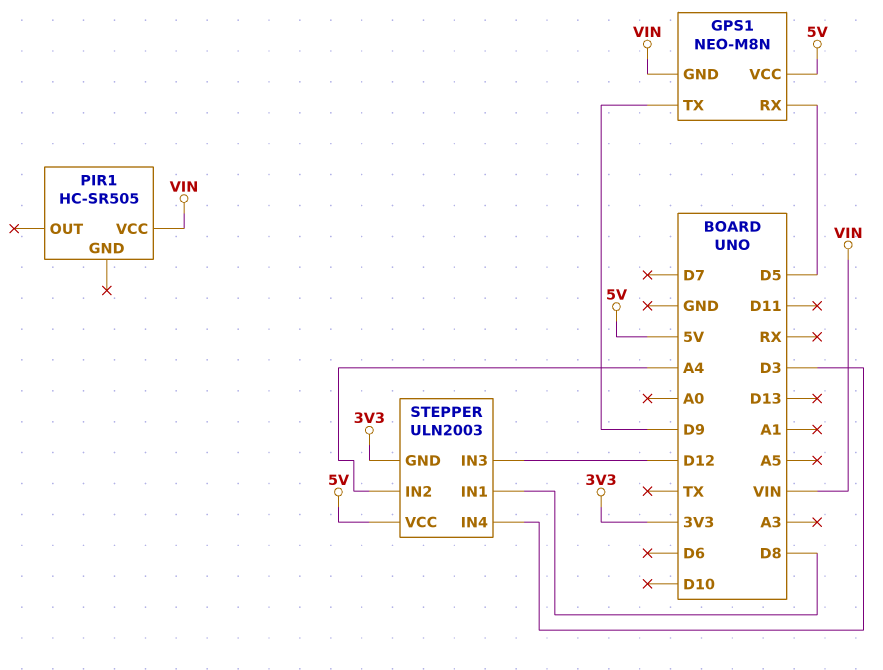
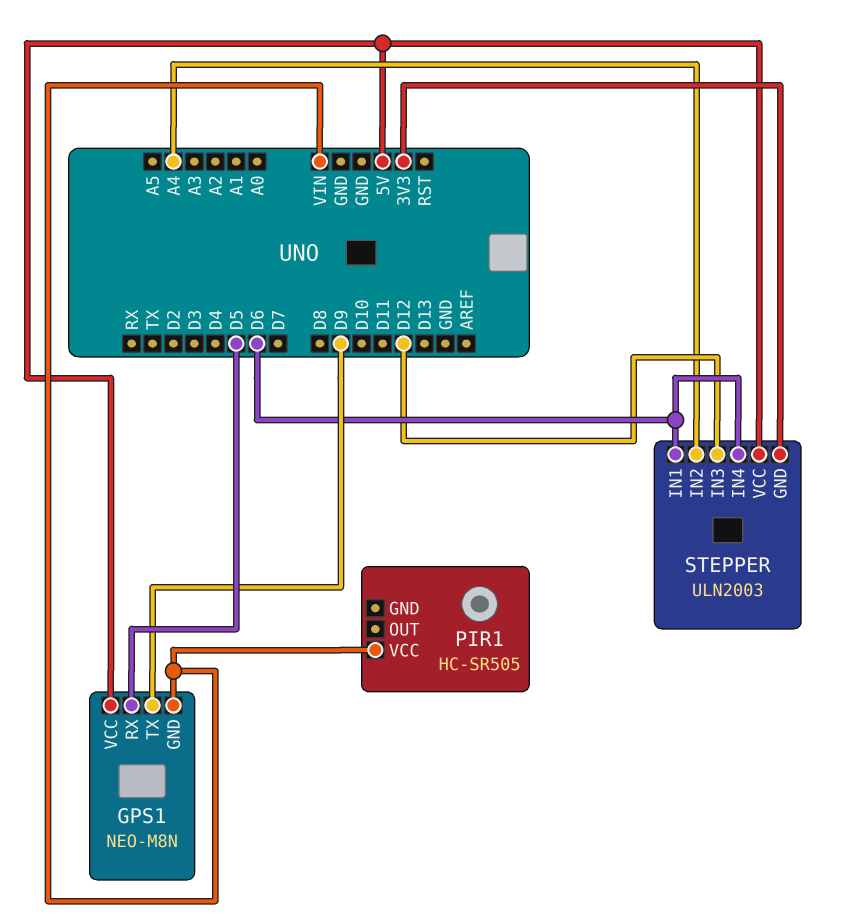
STEPPER pin IN1: D8 -> D6
STEPPER pin IN4: D3 -> D6

